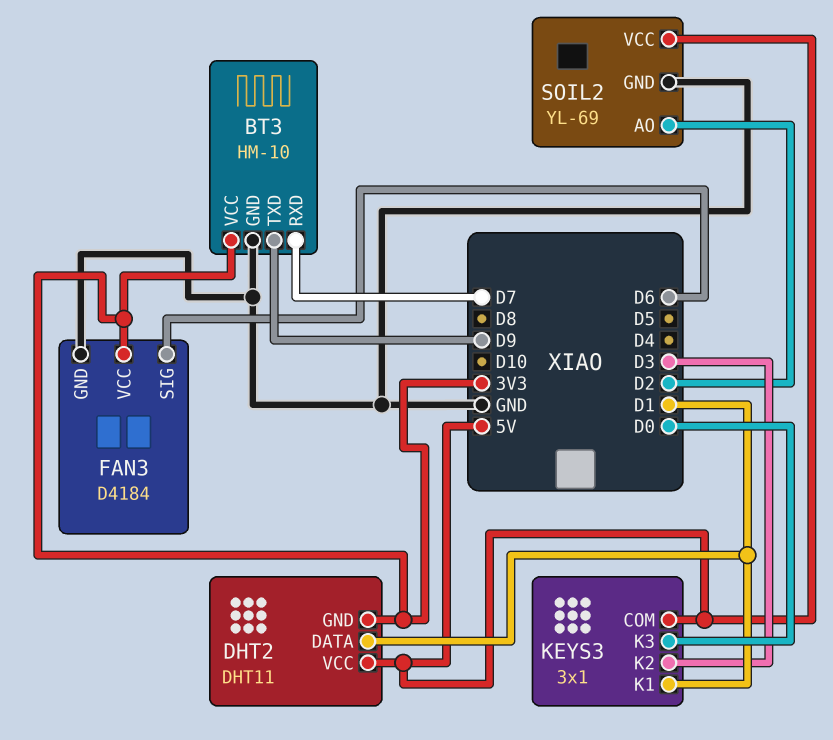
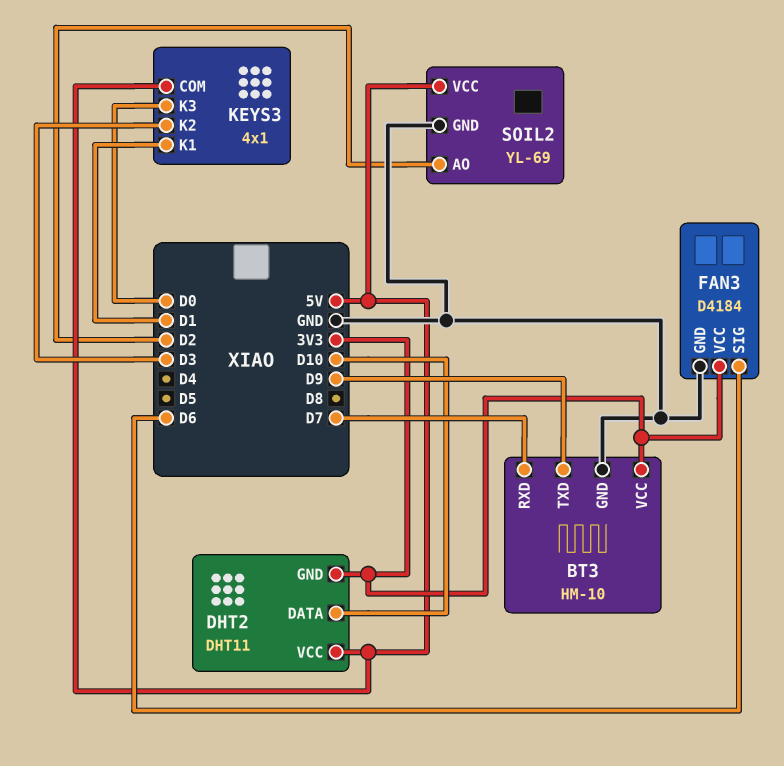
DHT2 pin DATA: D1 -> D10
KEYS3: 3x1 -> 4x1

